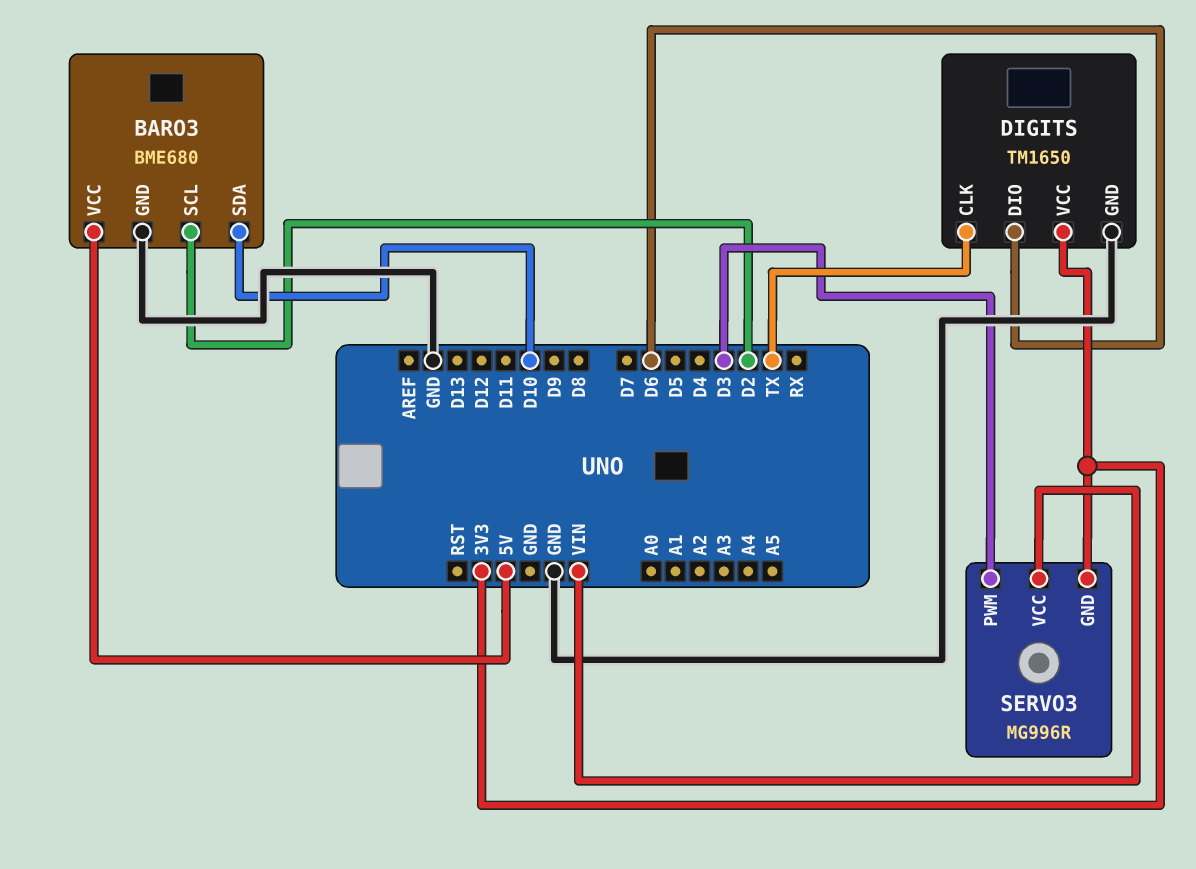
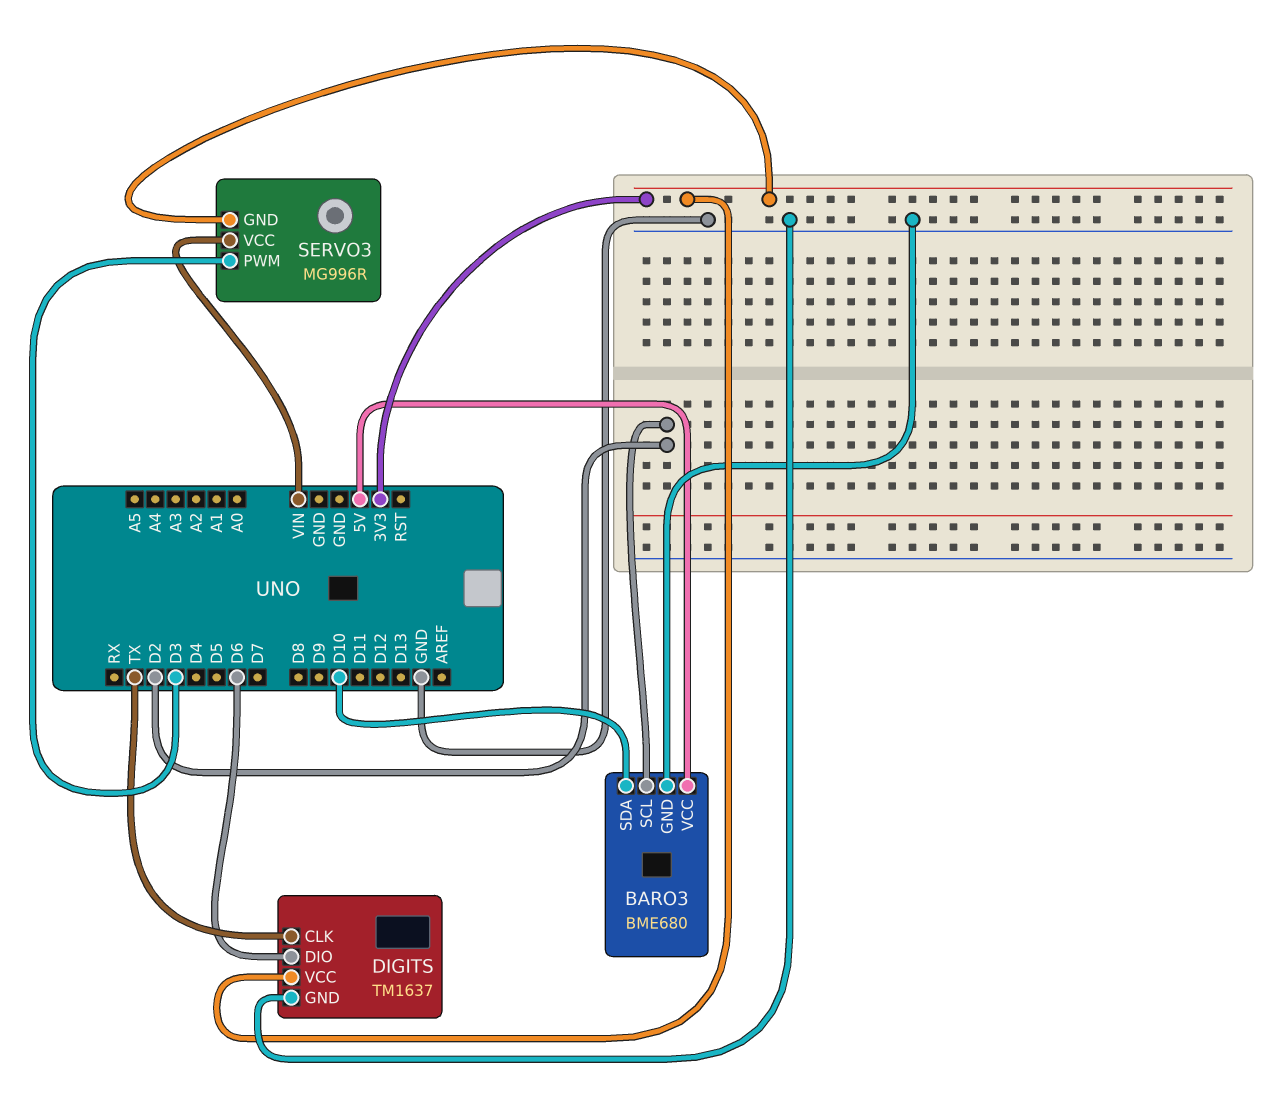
DIGITS: TM1650 -> TM1637

